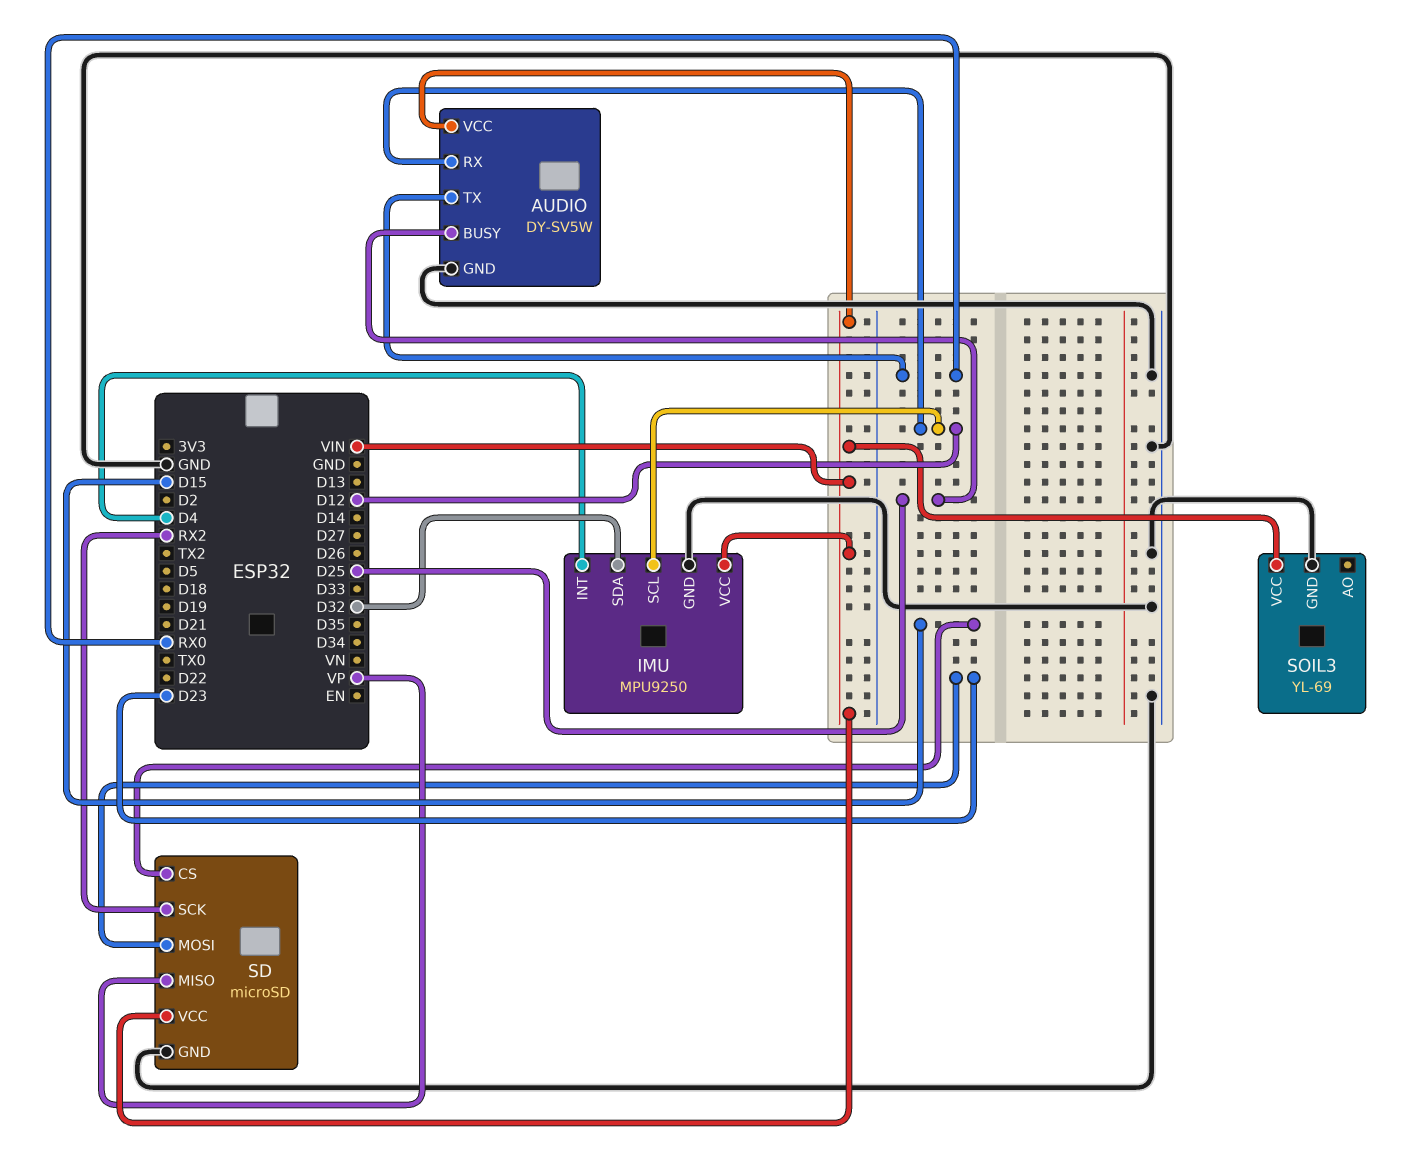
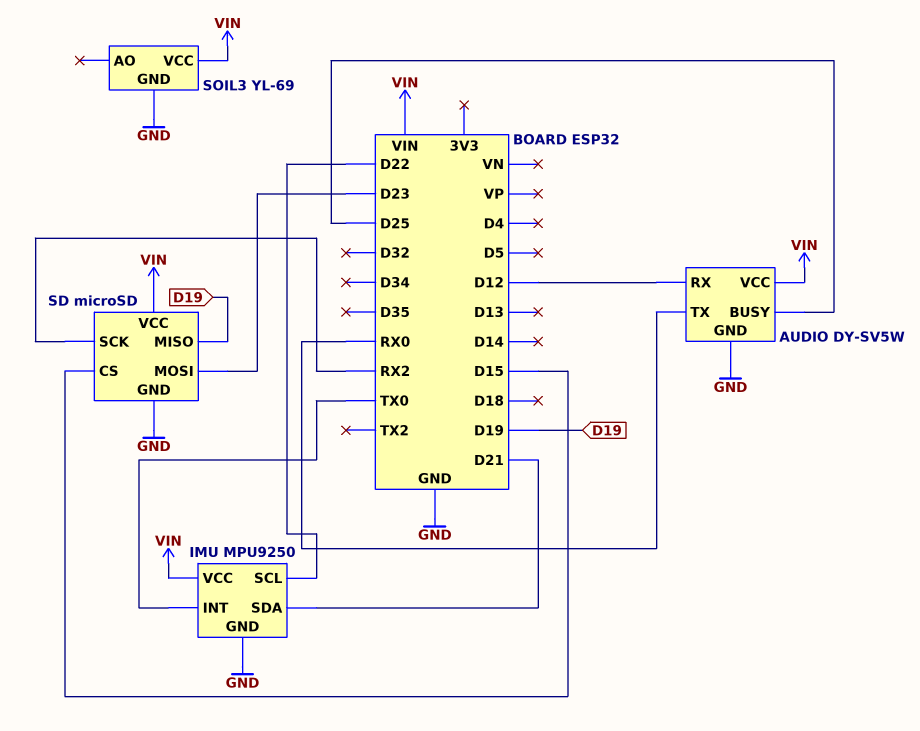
IMU pin INT: D4 -> TX0
IMU pin SCL: D12 -> D22
IMU pin SDA: D32 -> D21
SD pin MISO: VP -> D19

